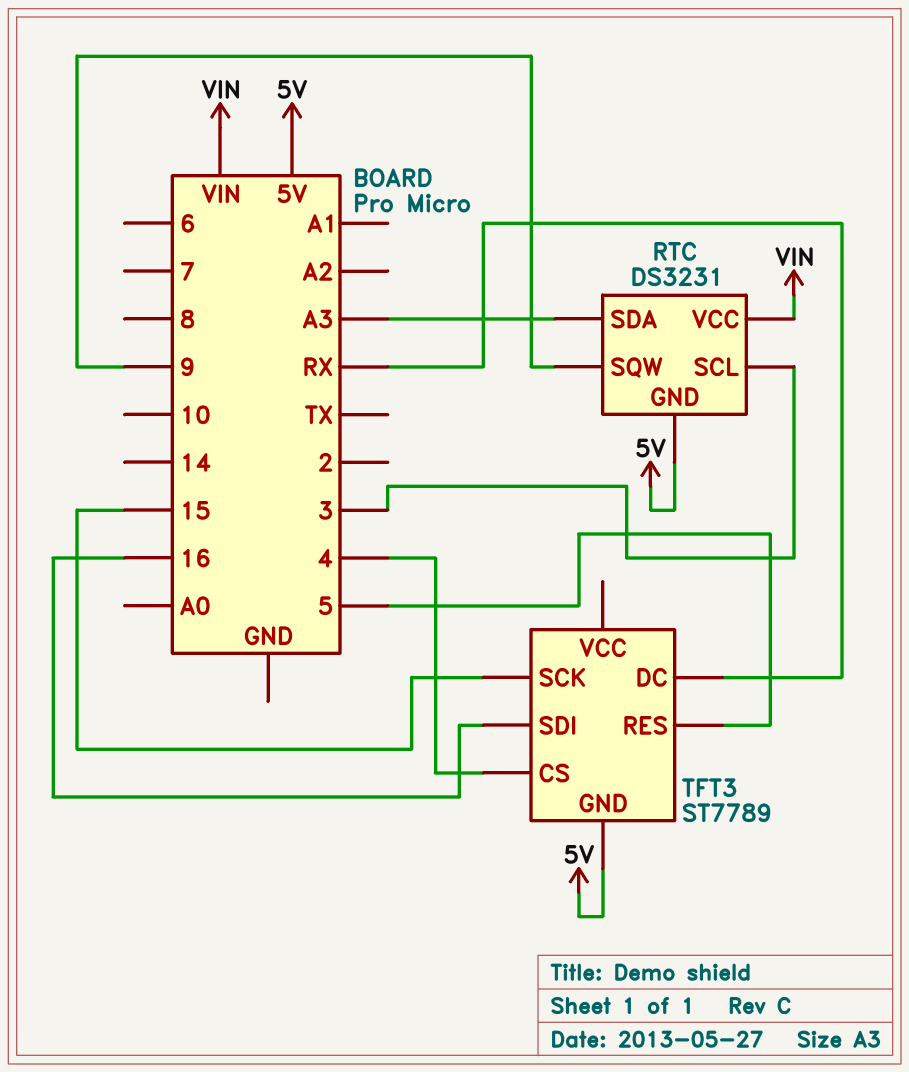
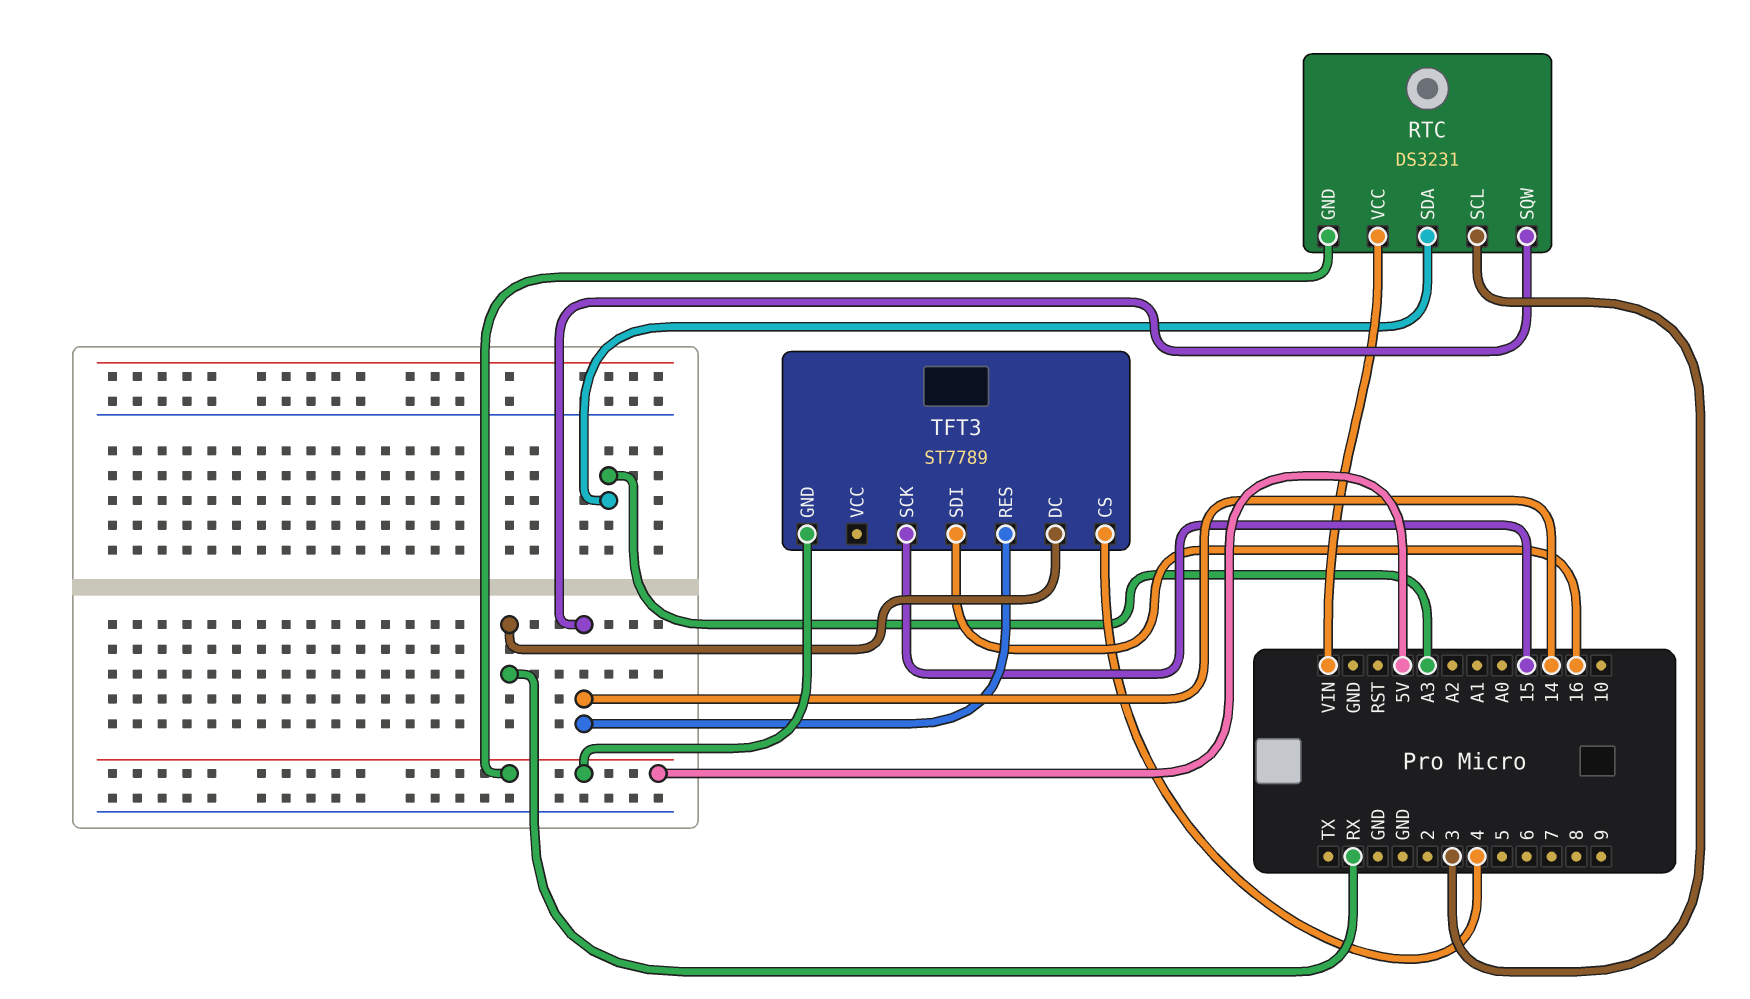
RTC pin SQW: 9 -> 14
TFT3 pin RES: 5 -> 14

